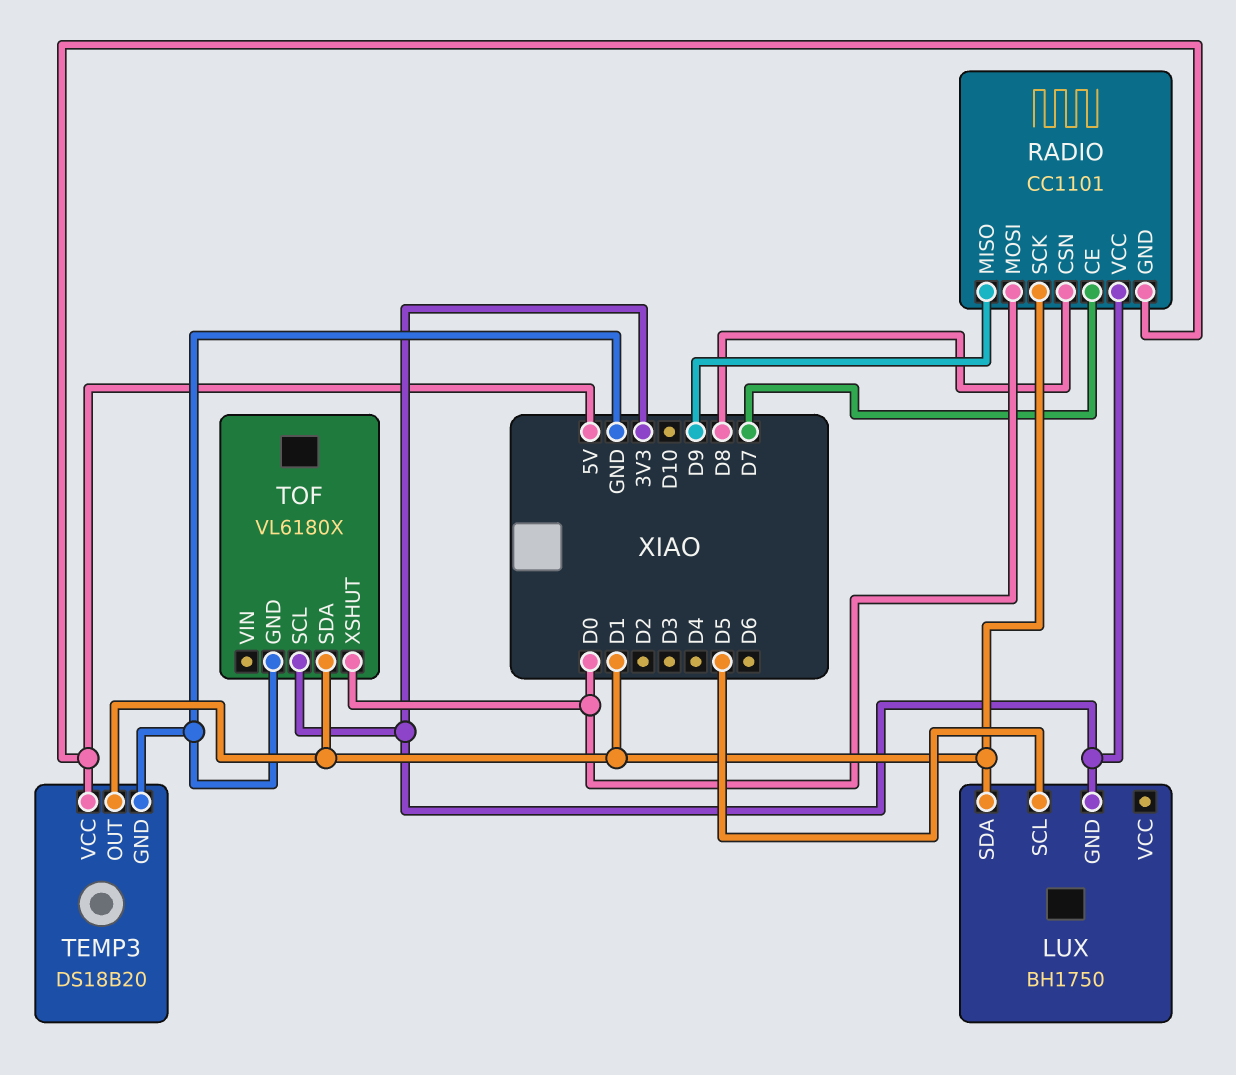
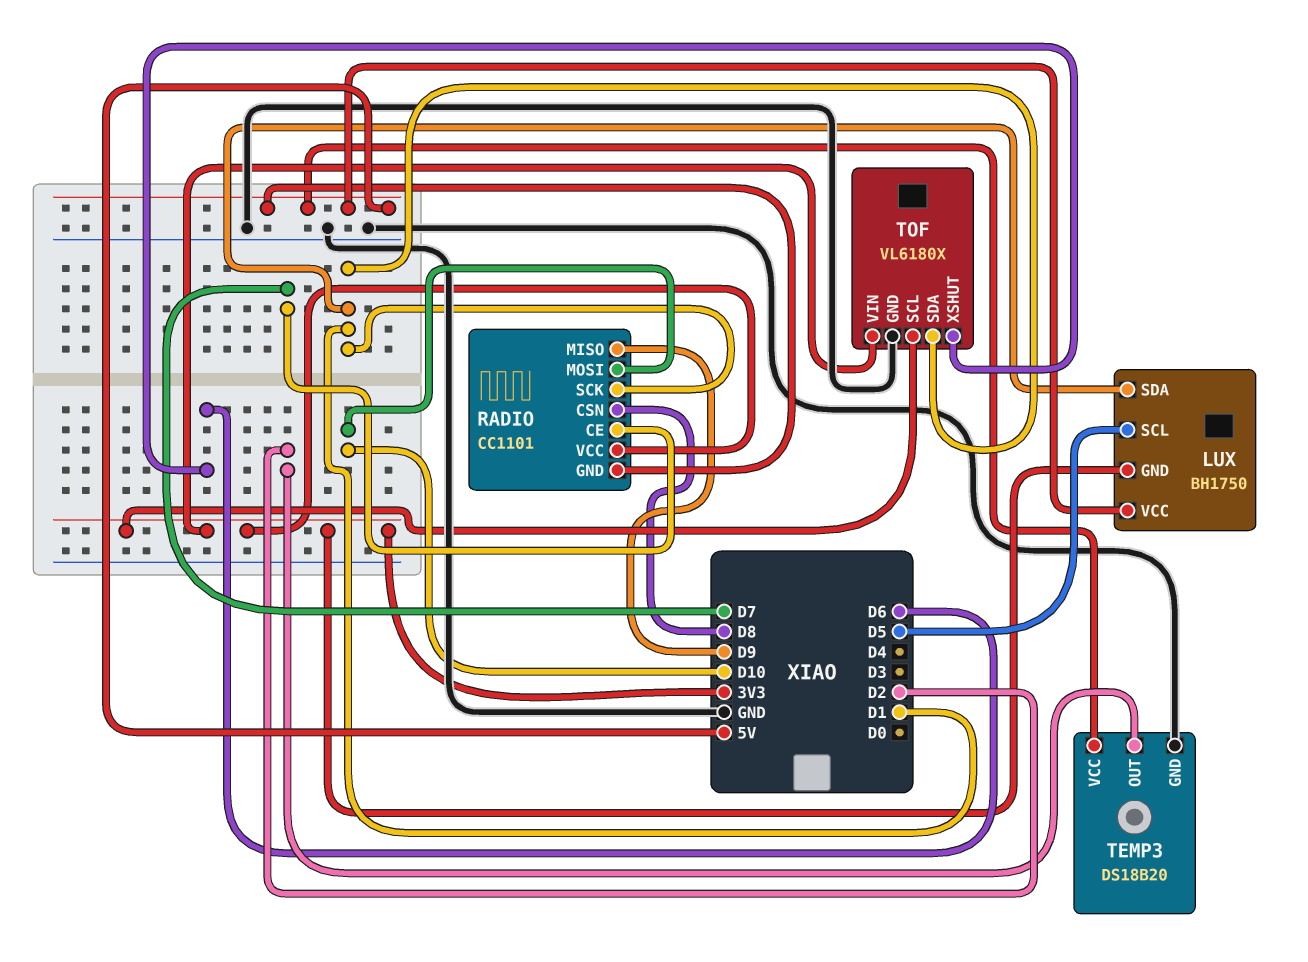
LUX pin VCC: none -> 5V
RADIO pin MOSI: D0 -> D10
TEMP3 pin OUT: D1 -> D2
TOF pin VIN: none -> 3V3
TOF pin XSHUT: D0 -> D6

